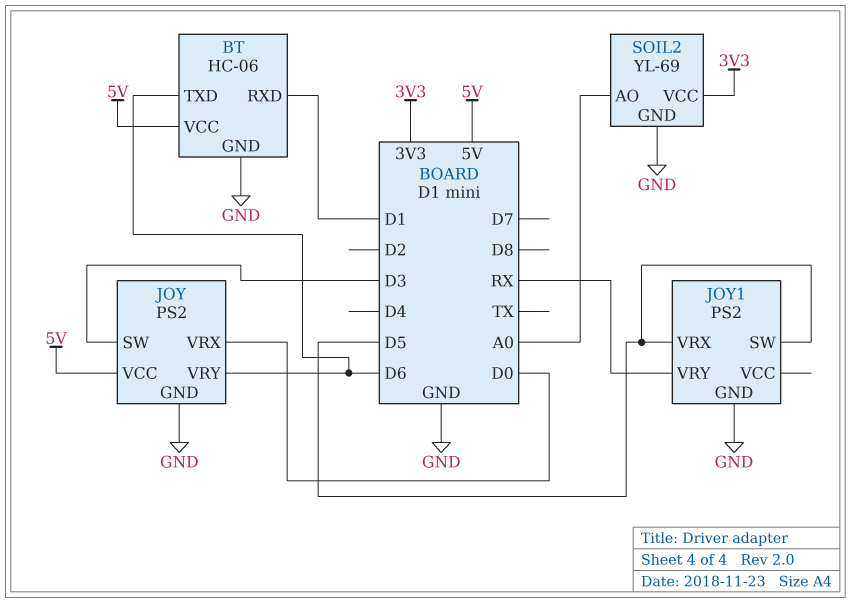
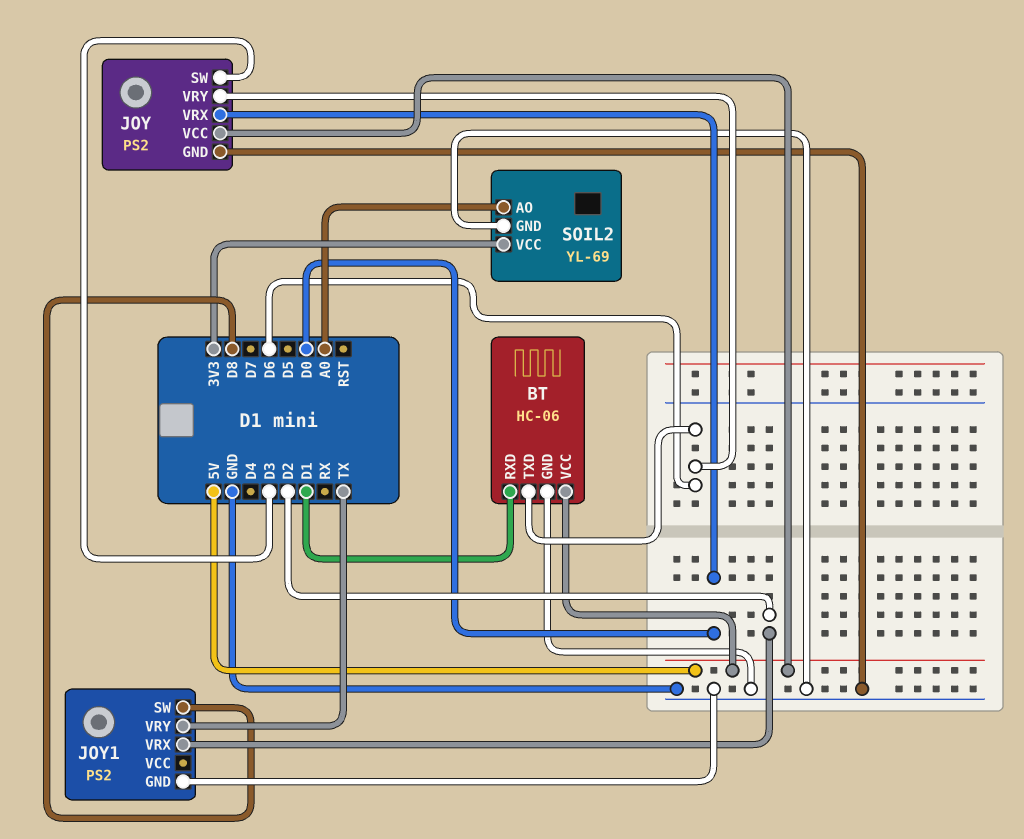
JOY1 pin SW: D5 -> D8
JOY1 pin VRX: D5 -> D2
JOY1 pin VRY: RX -> TX

